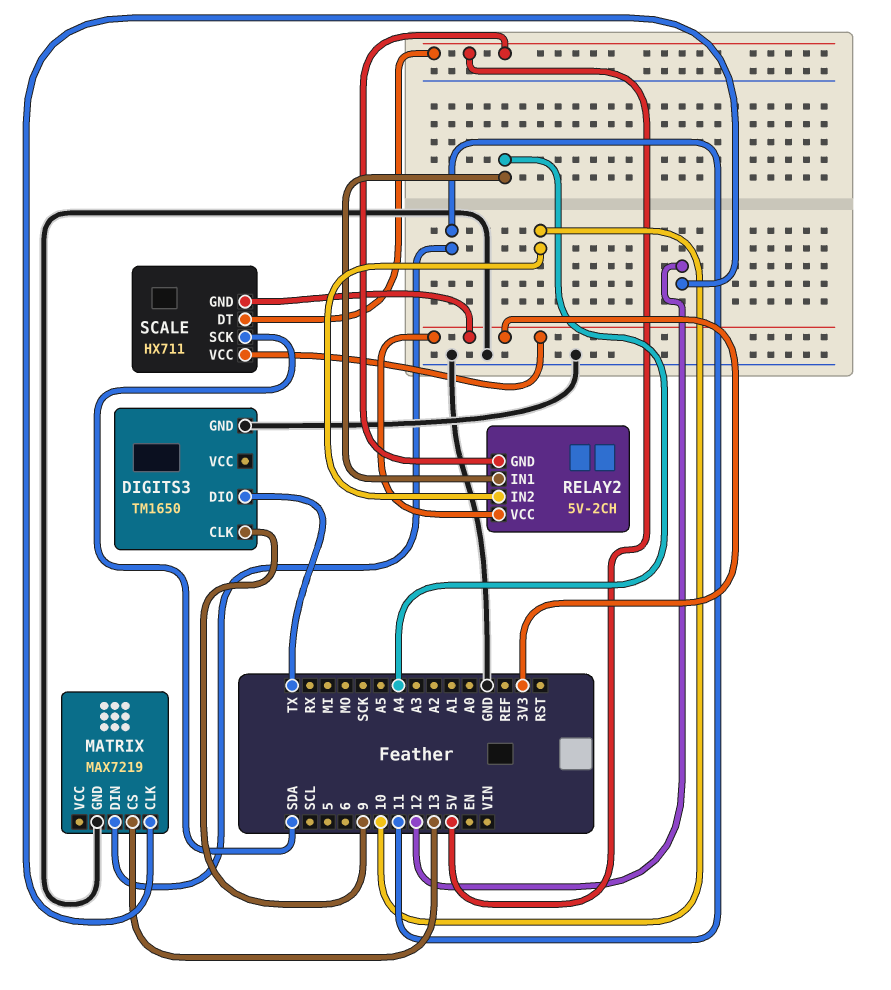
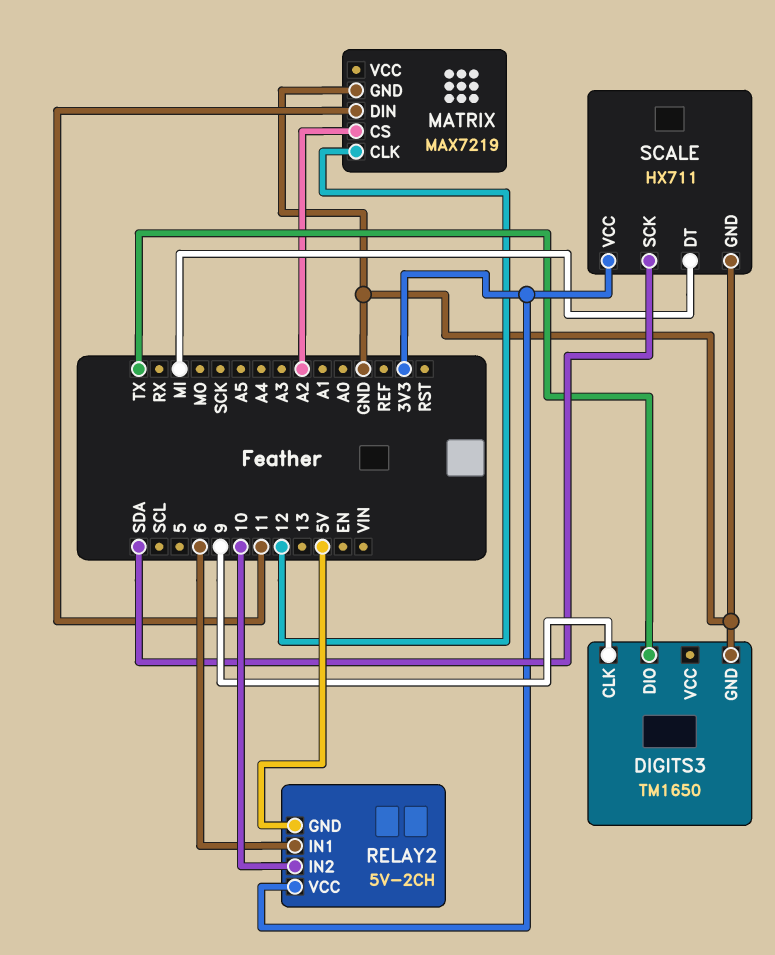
MATRIX pin CS: 13 -> A2
RELAY2 pin IN1: A4 -> 6
SCALE pin DT: 5V -> MI
SCALE pin GND: 3V3 -> GND

